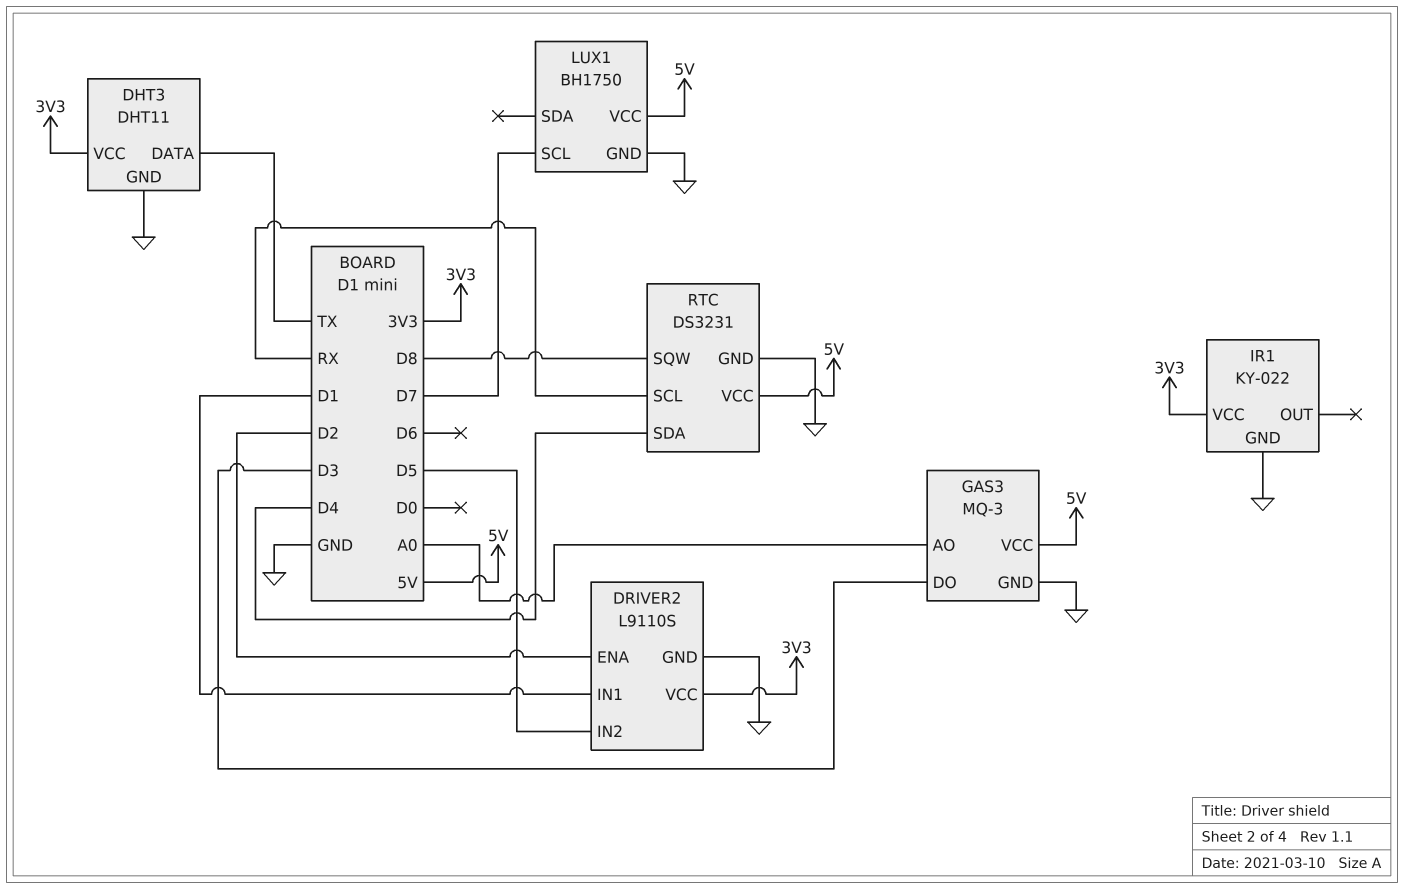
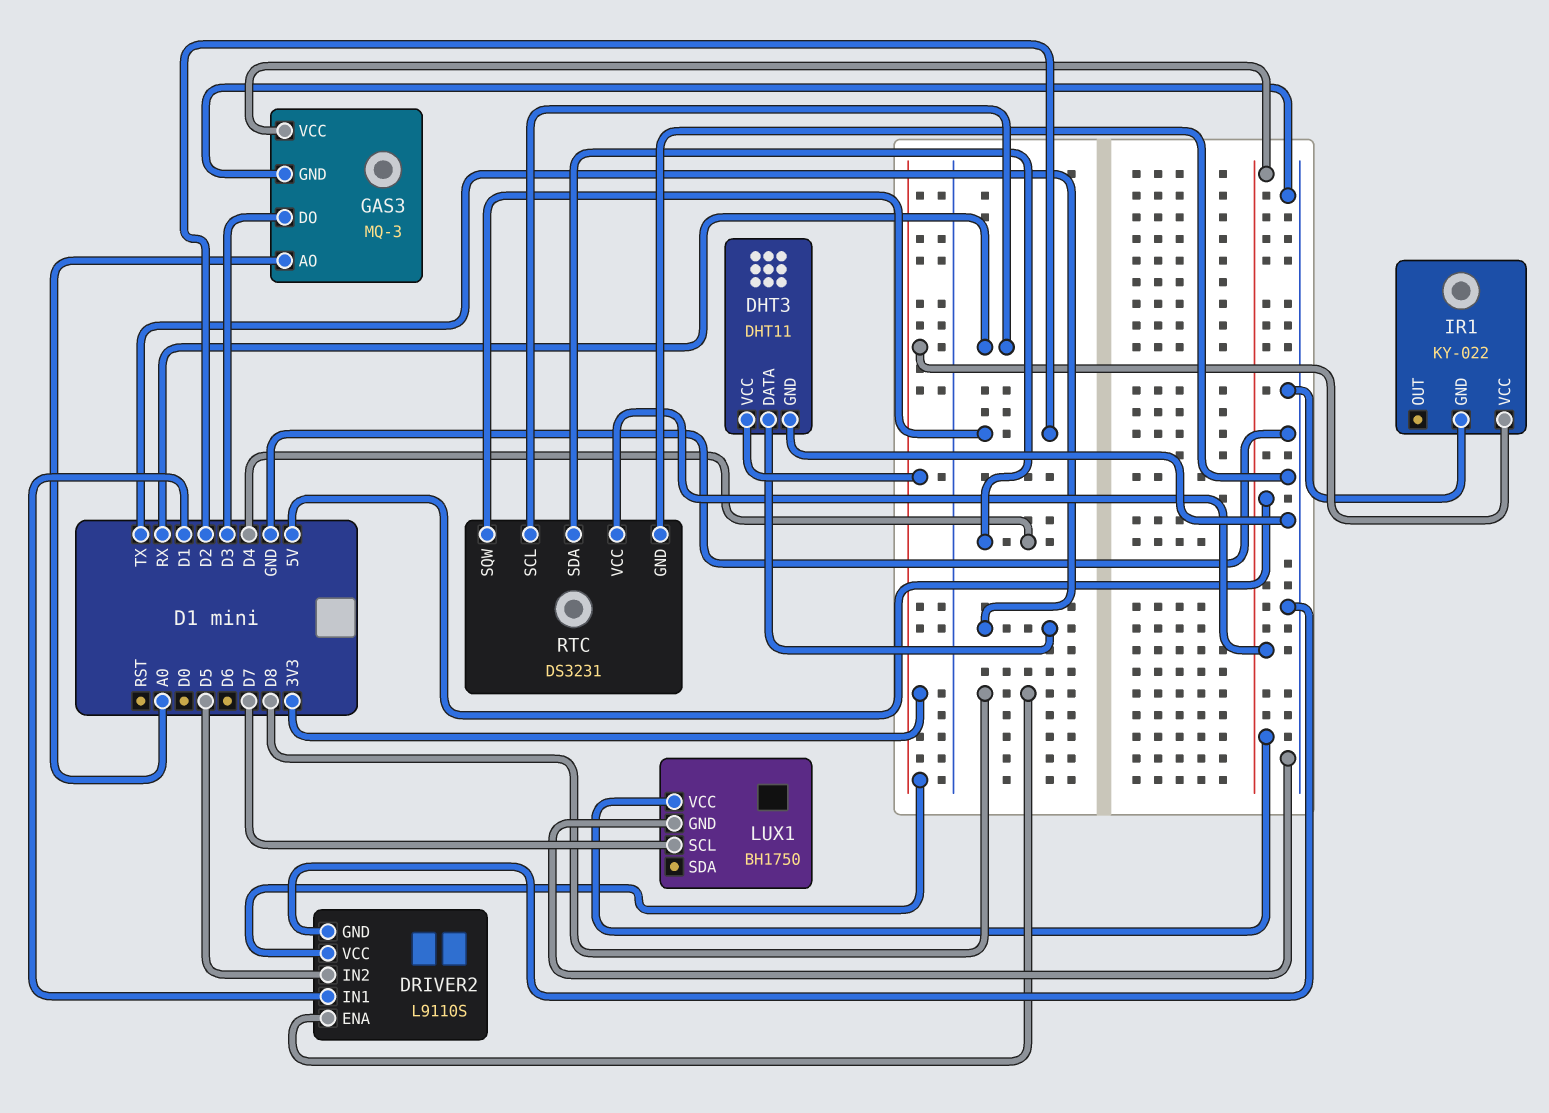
DRIVER2 pin ENA: D2 -> D8
RTC pin SQW: D8 -> D2

